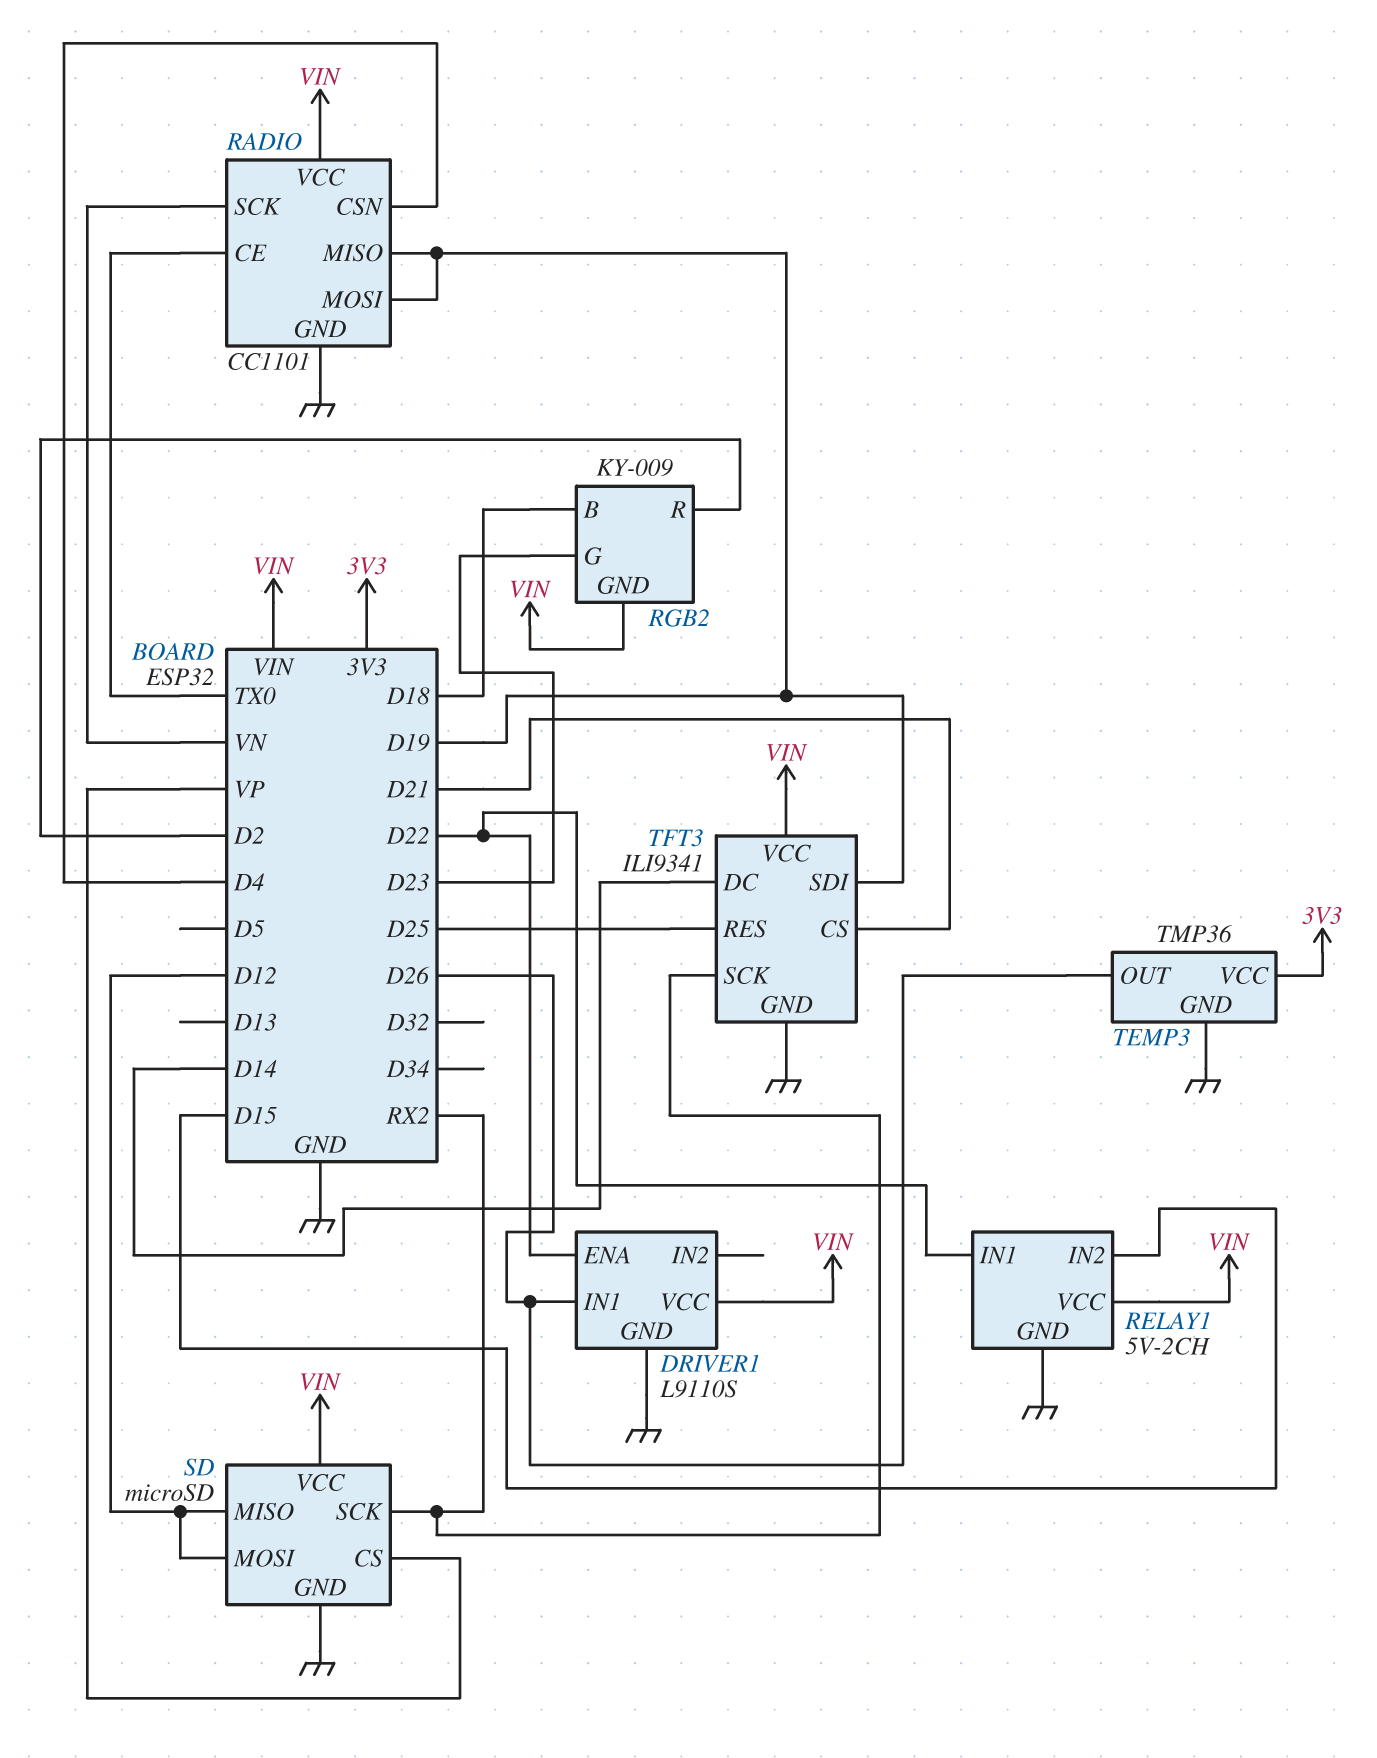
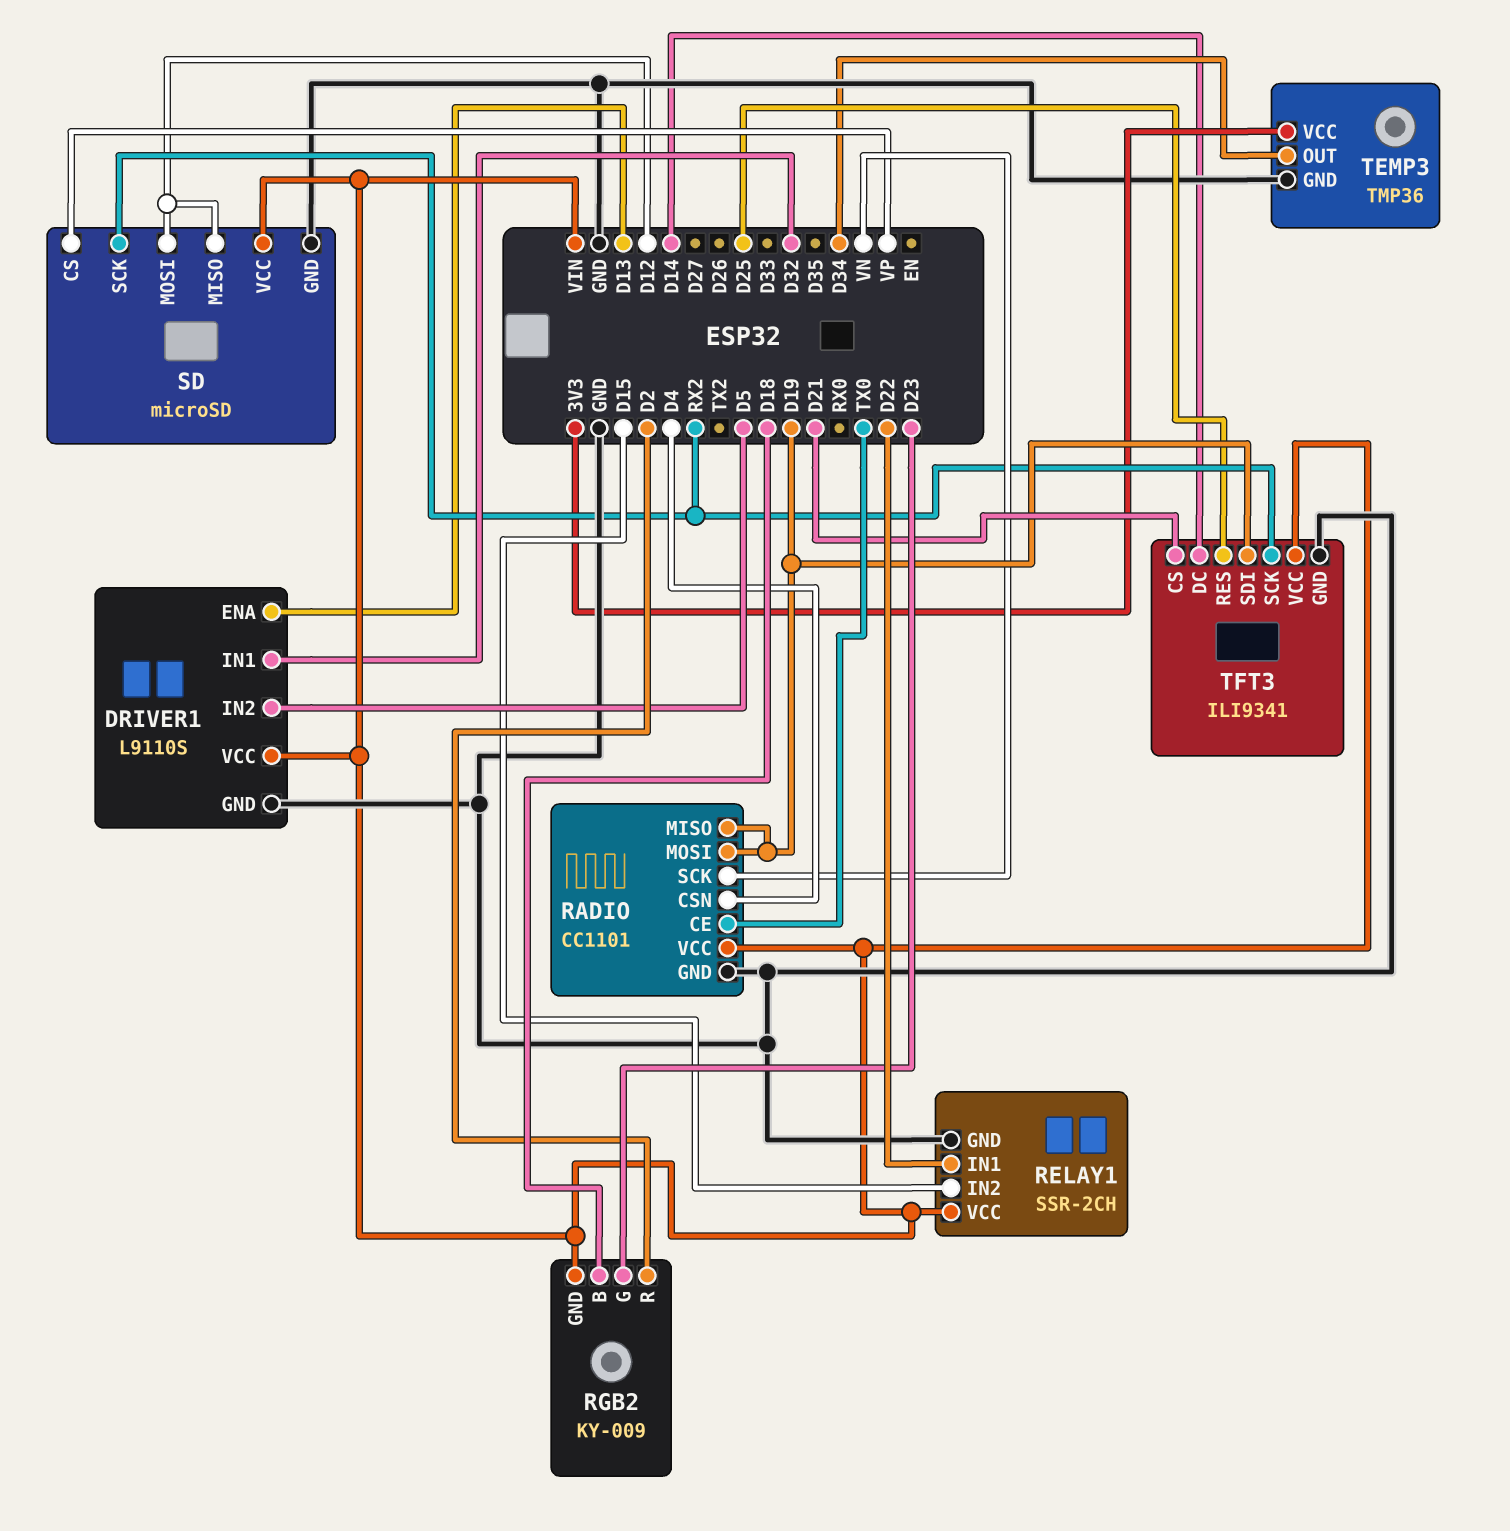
DRIVER1 pin ENA: D22 -> D13
DRIVER1 pin IN1: D26 -> D32
DRIVER1 pin IN2: none -> D5
RELAY1: 5V-2CH -> SSR-2CH
TEMP3 pin OUT: D26 -> D34

